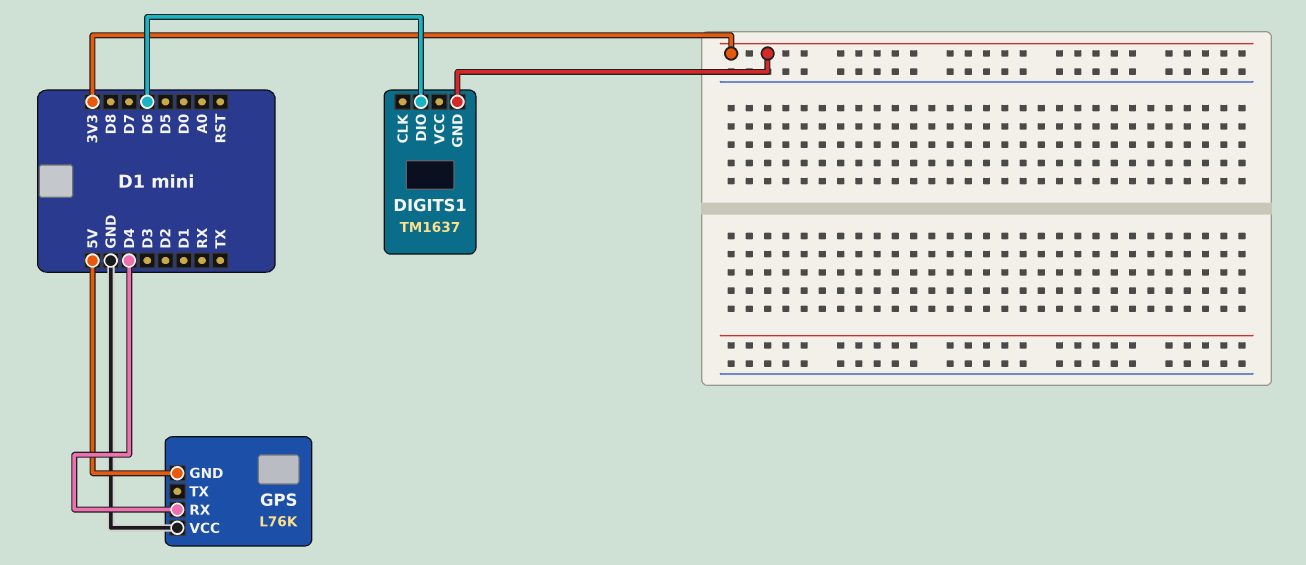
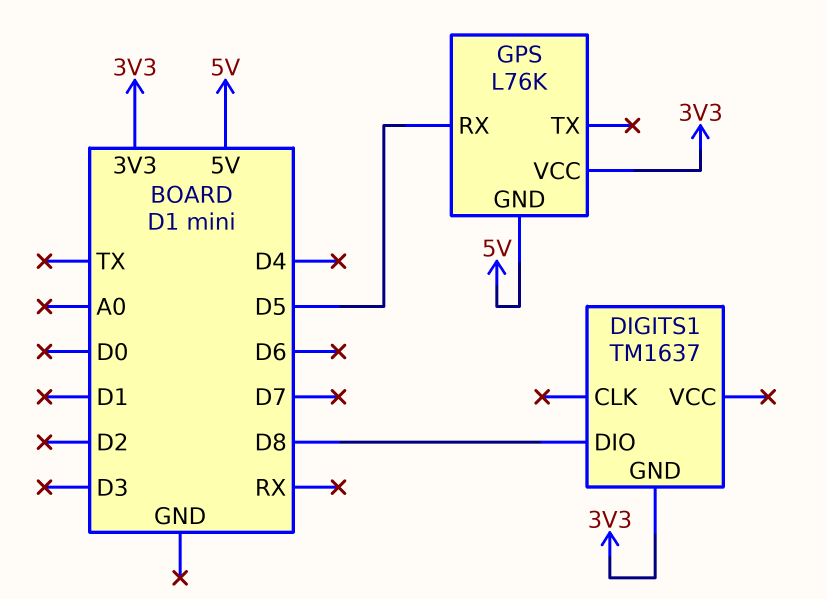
DIGITS1 pin DIO: D6 -> D8
GPS pin RX: D4 -> D5
GPS pin VCC: GND -> 3V3

